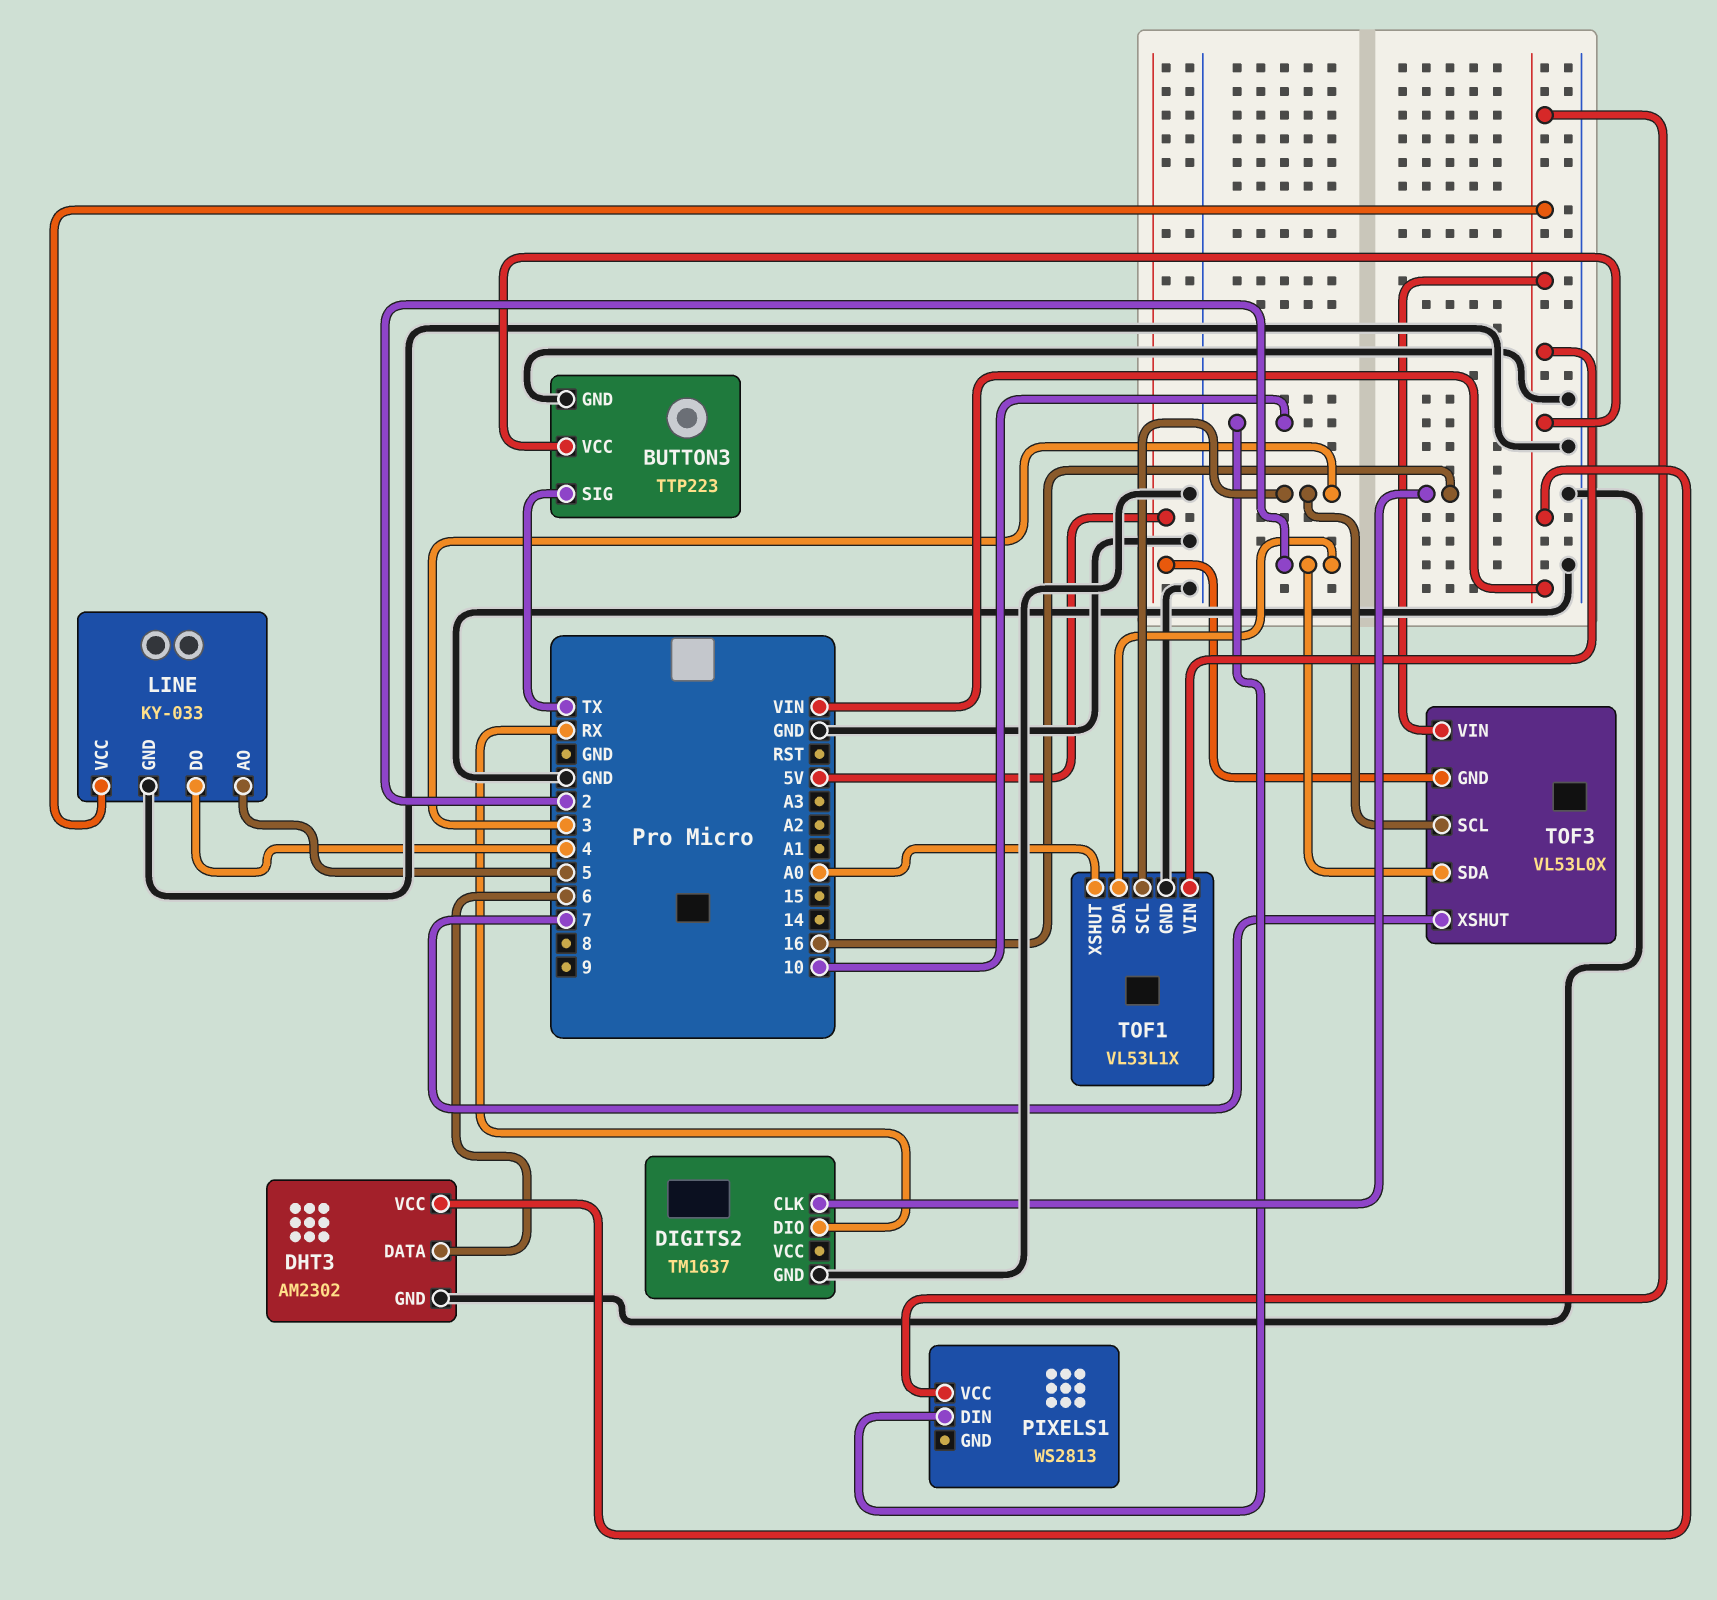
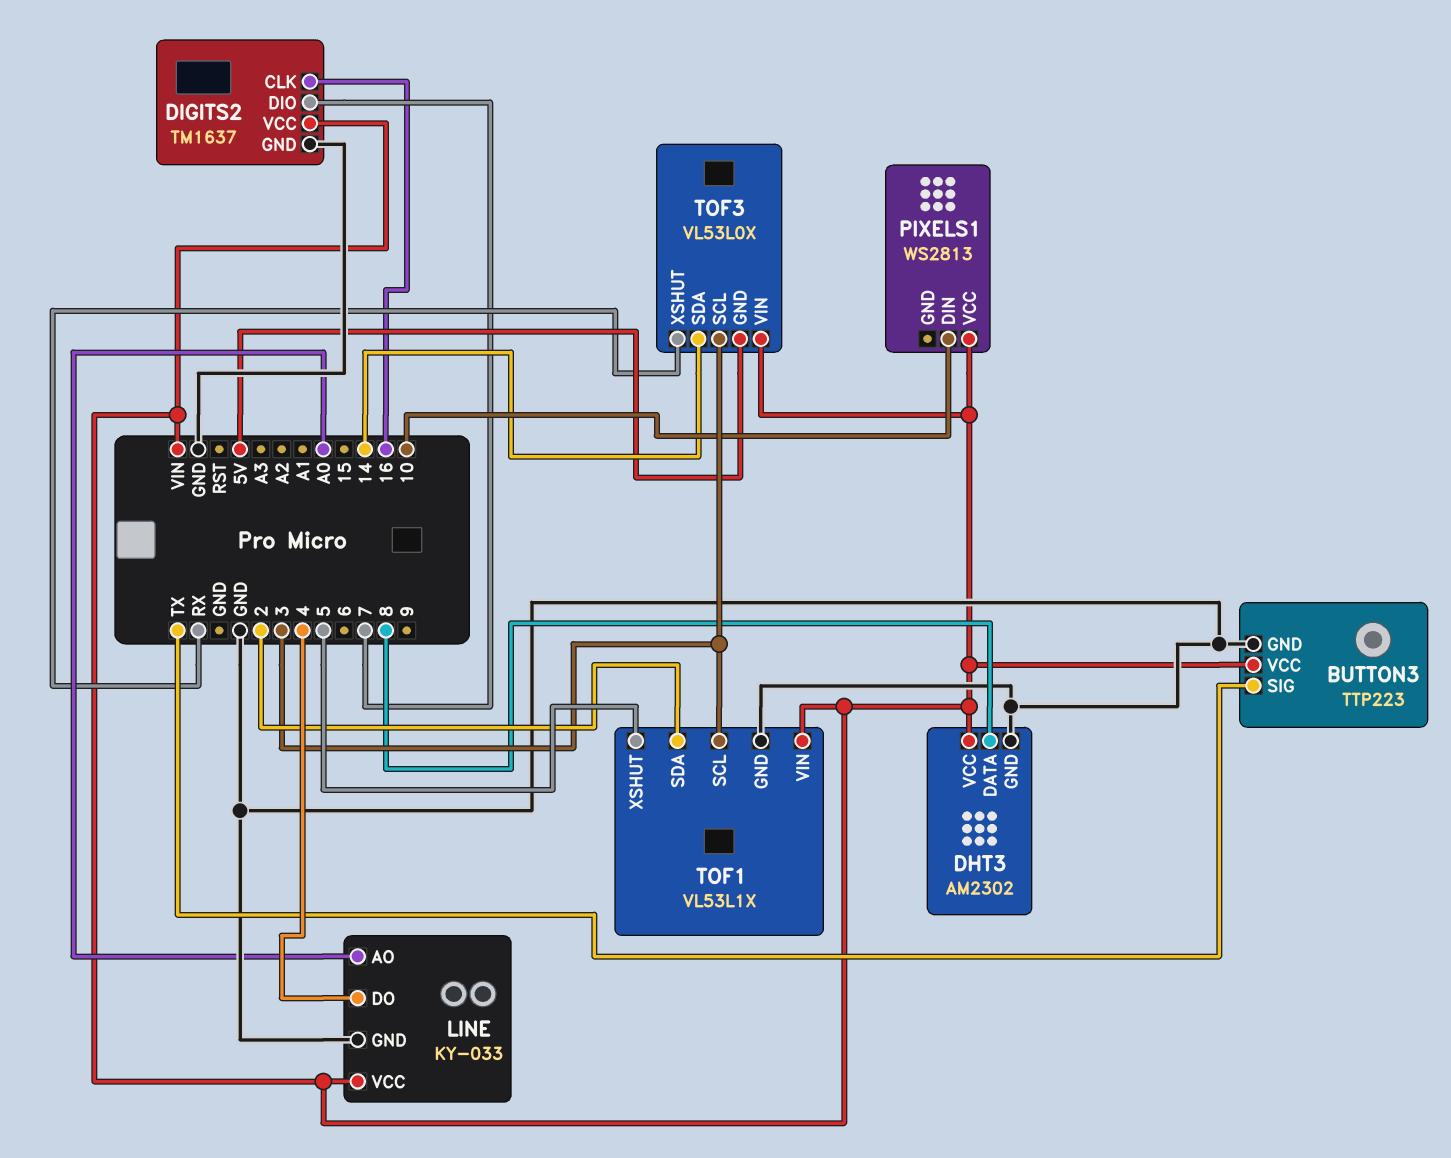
DHT3 pin DATA: 6 -> 8
DIGITS2 pin DIO: RX -> 7
DIGITS2 pin VCC: none -> VIN
LINE pin AO: 5 -> A0
TOF1 pin XSHUT: A0 -> 5
TOF3 pin SDA: 2 -> 14
TOF3 pin XSHUT: 7 -> RX

